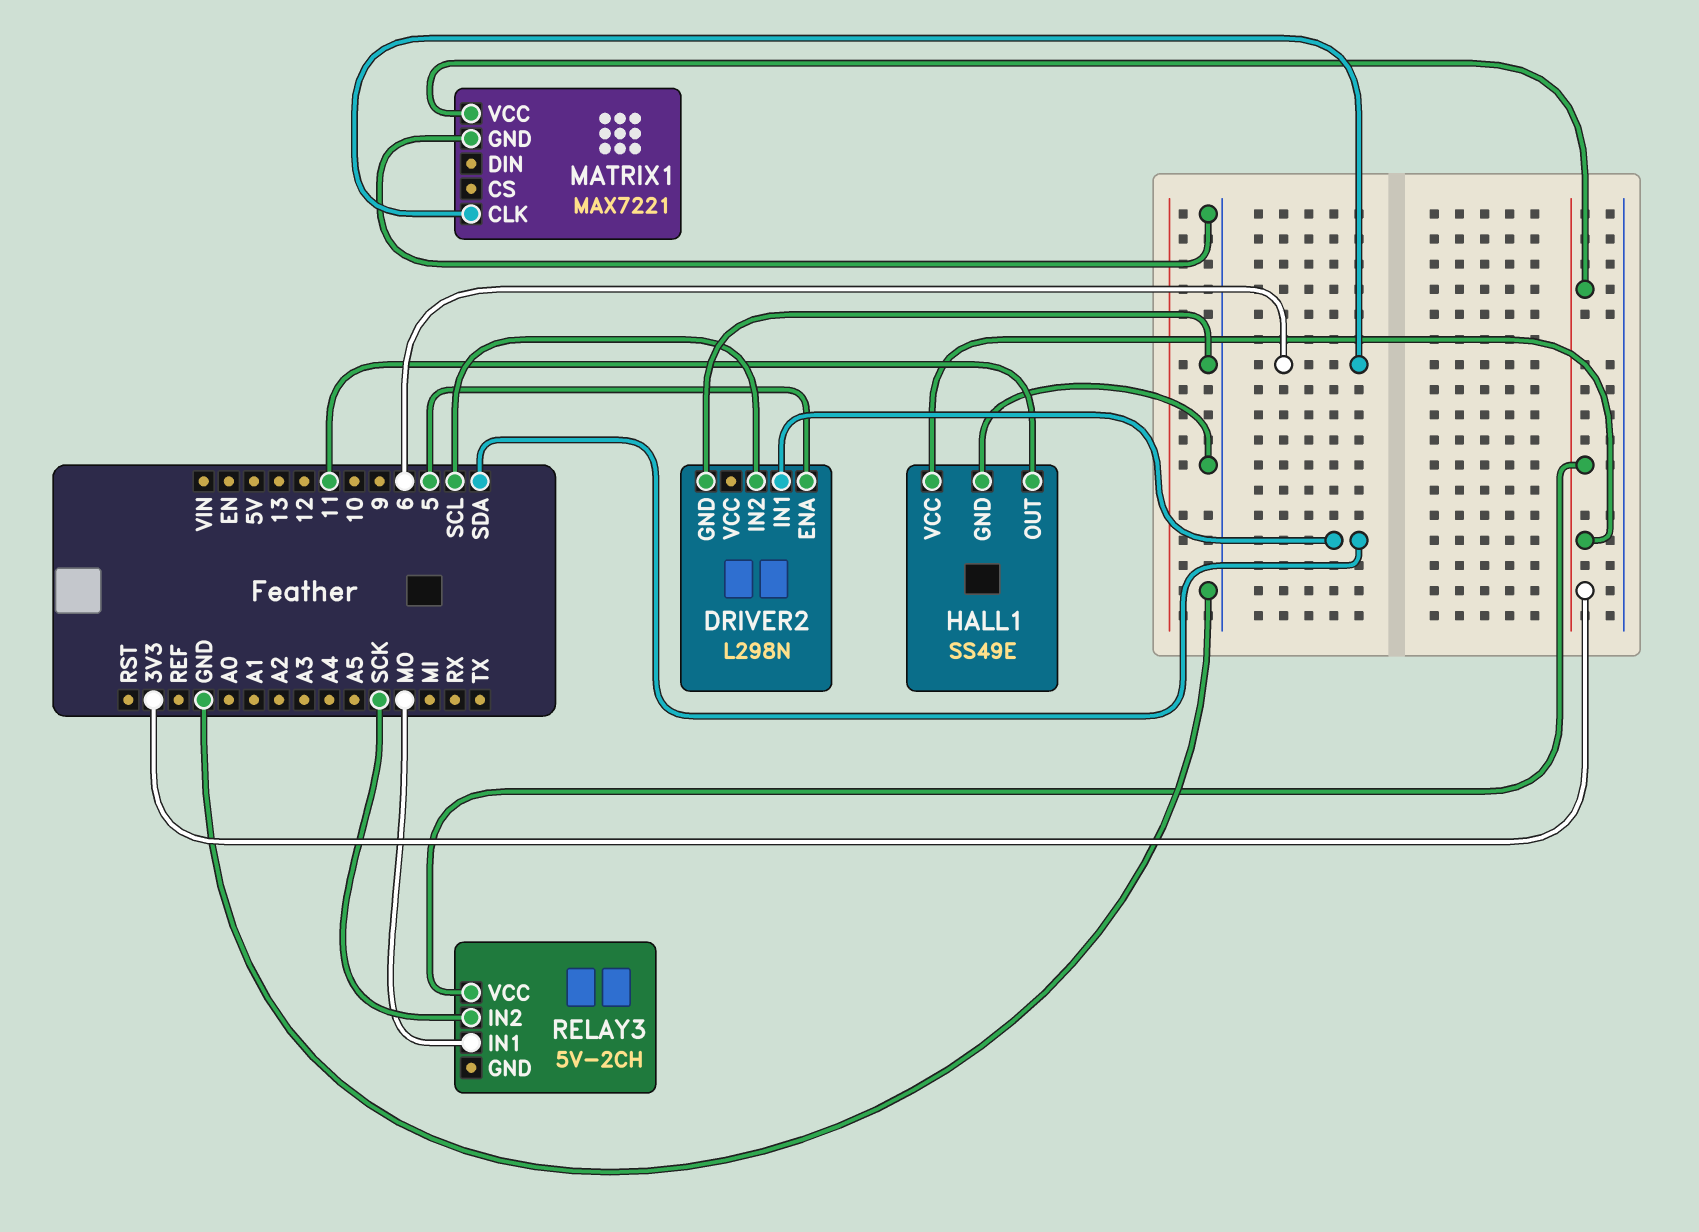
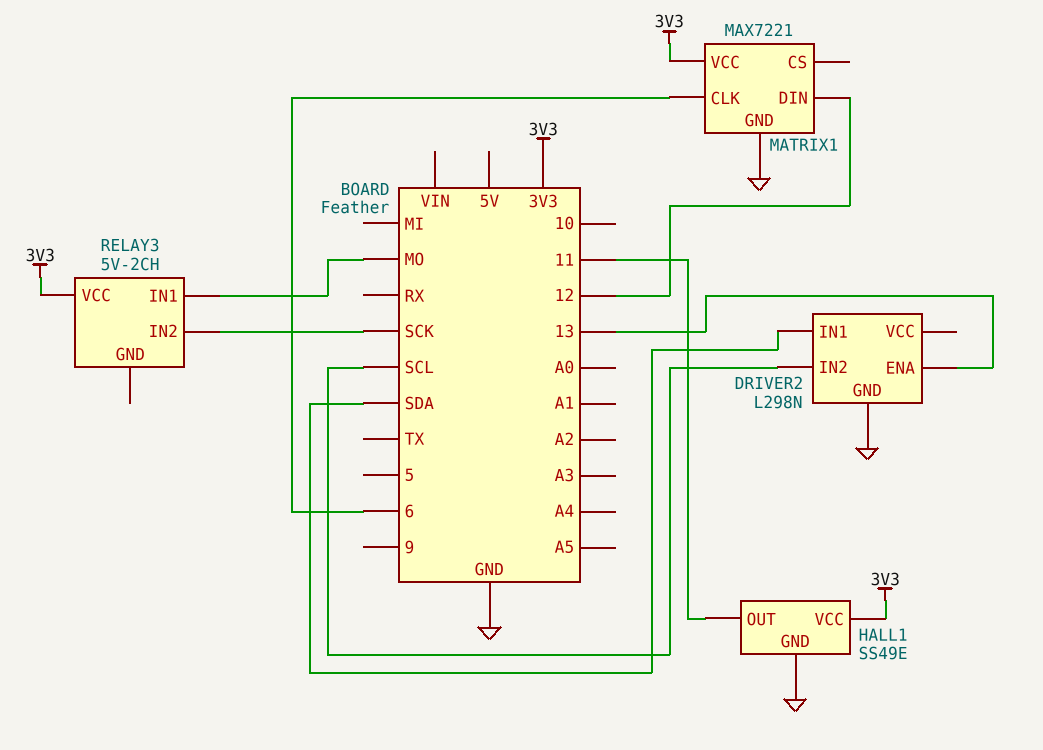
DRIVER2 pin ENA: 5 -> 13
MATRIX1 pin DIN: none -> 12

